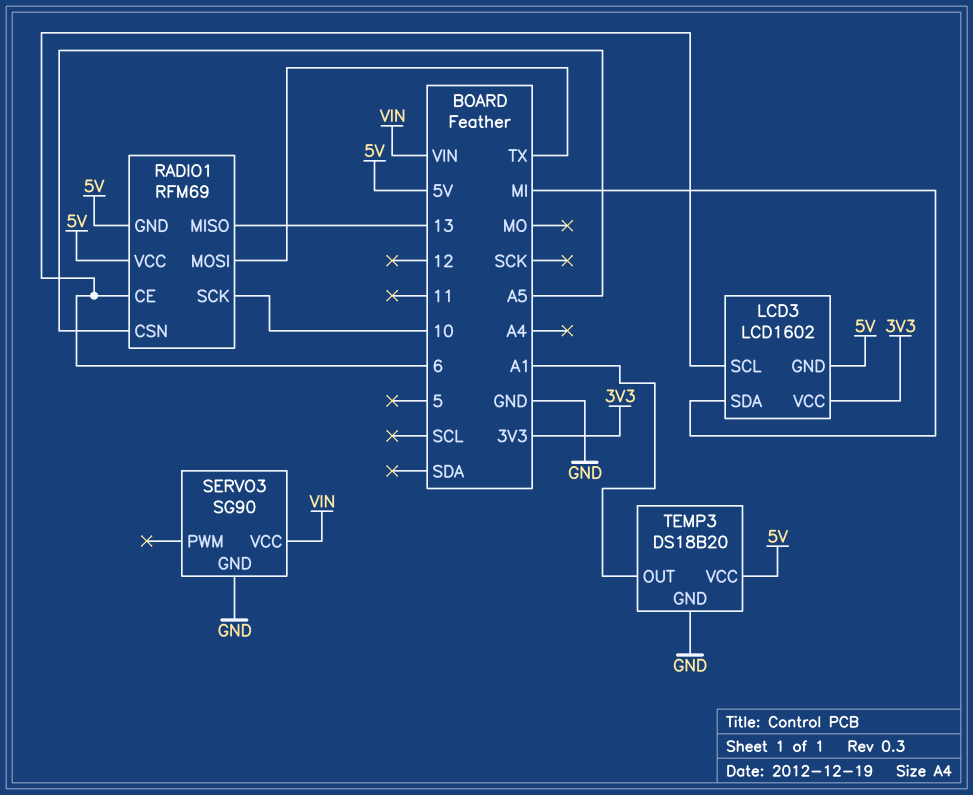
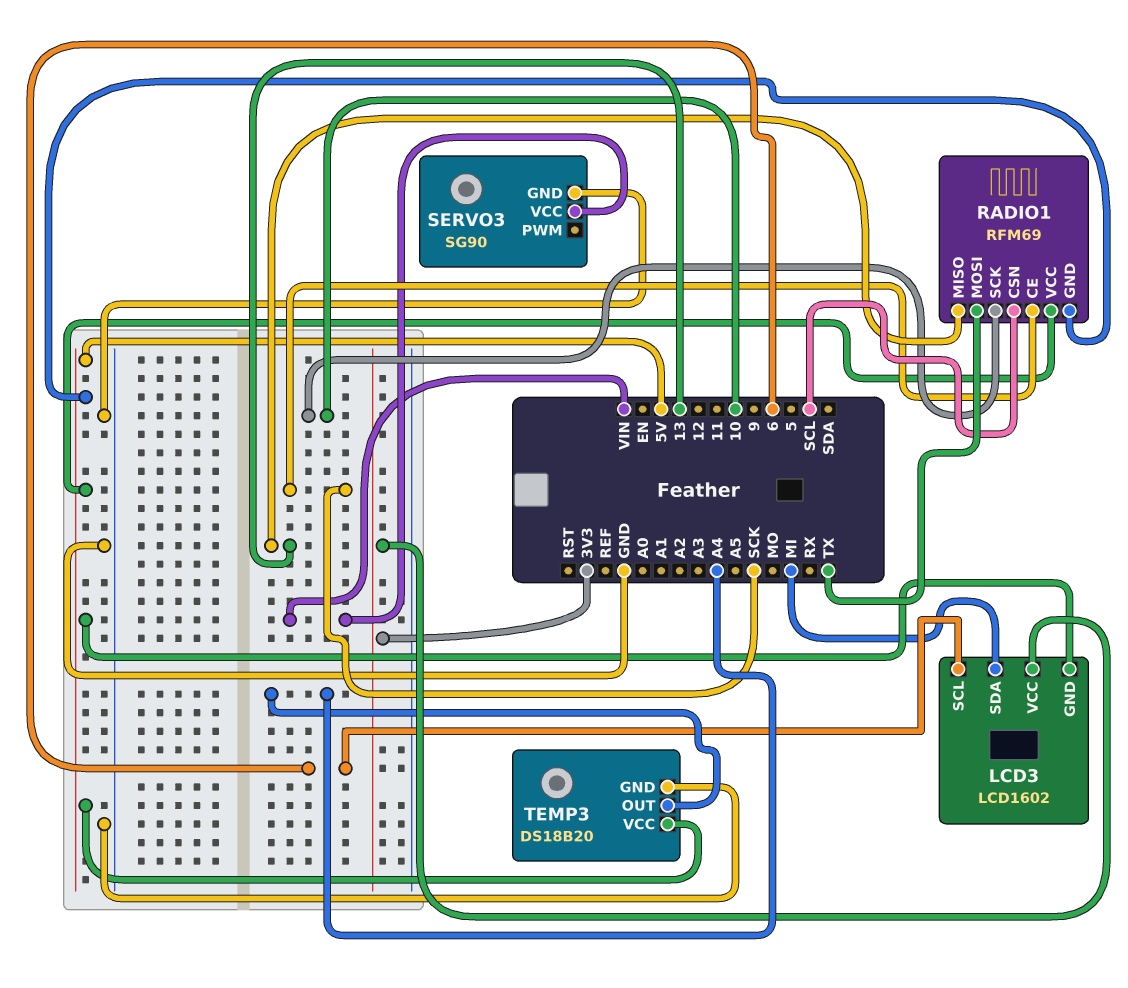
RADIO1 pin CE: 6 -> SCK
RADIO1 pin CSN: A5 -> SCL
TEMP3 pin OUT: A1 -> A4

